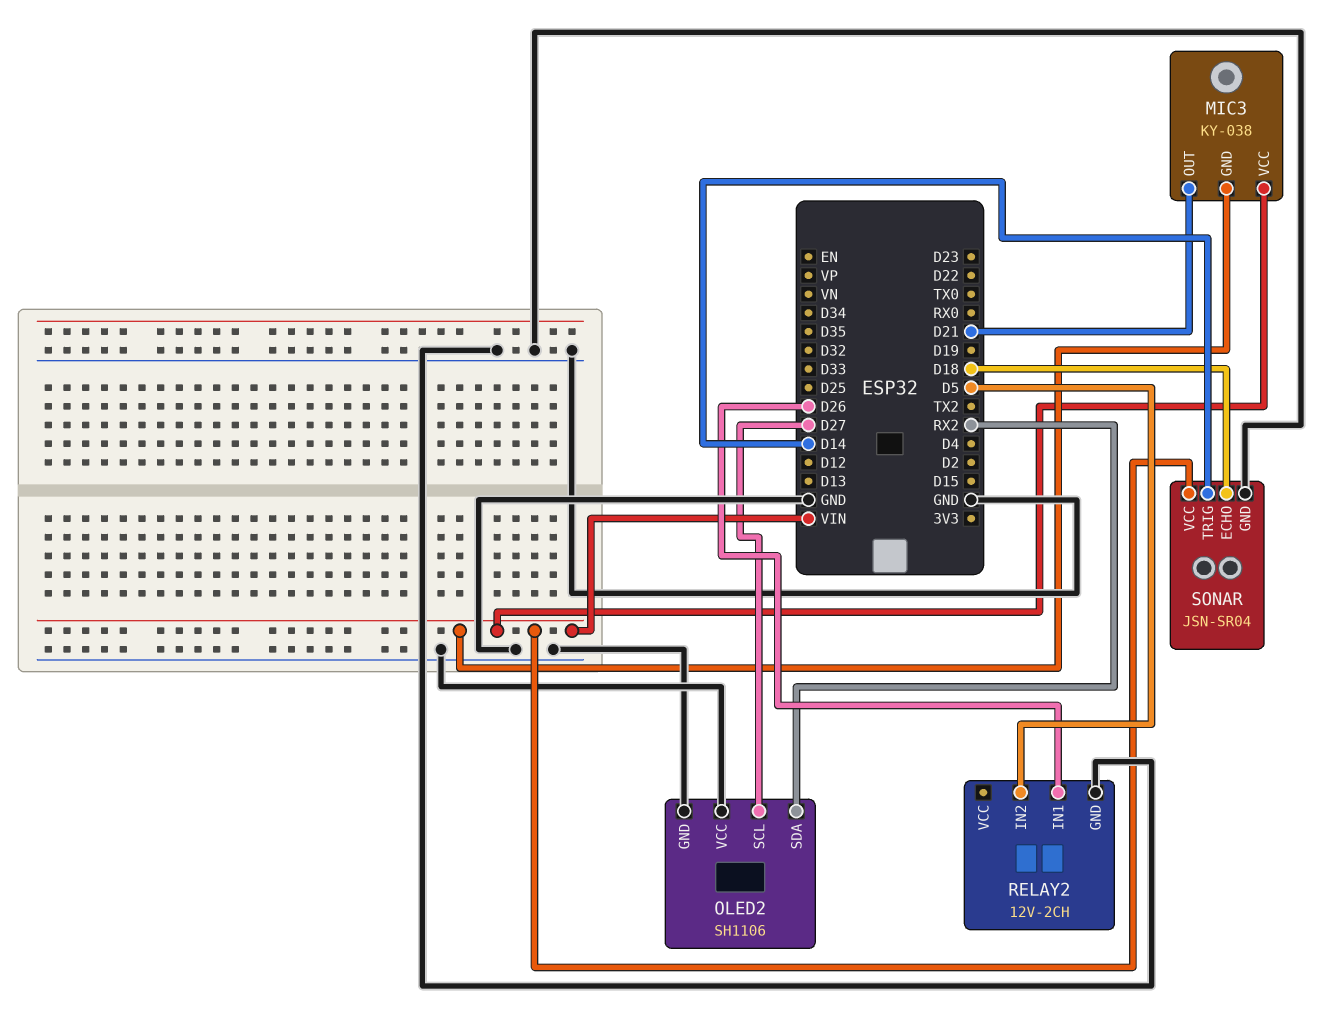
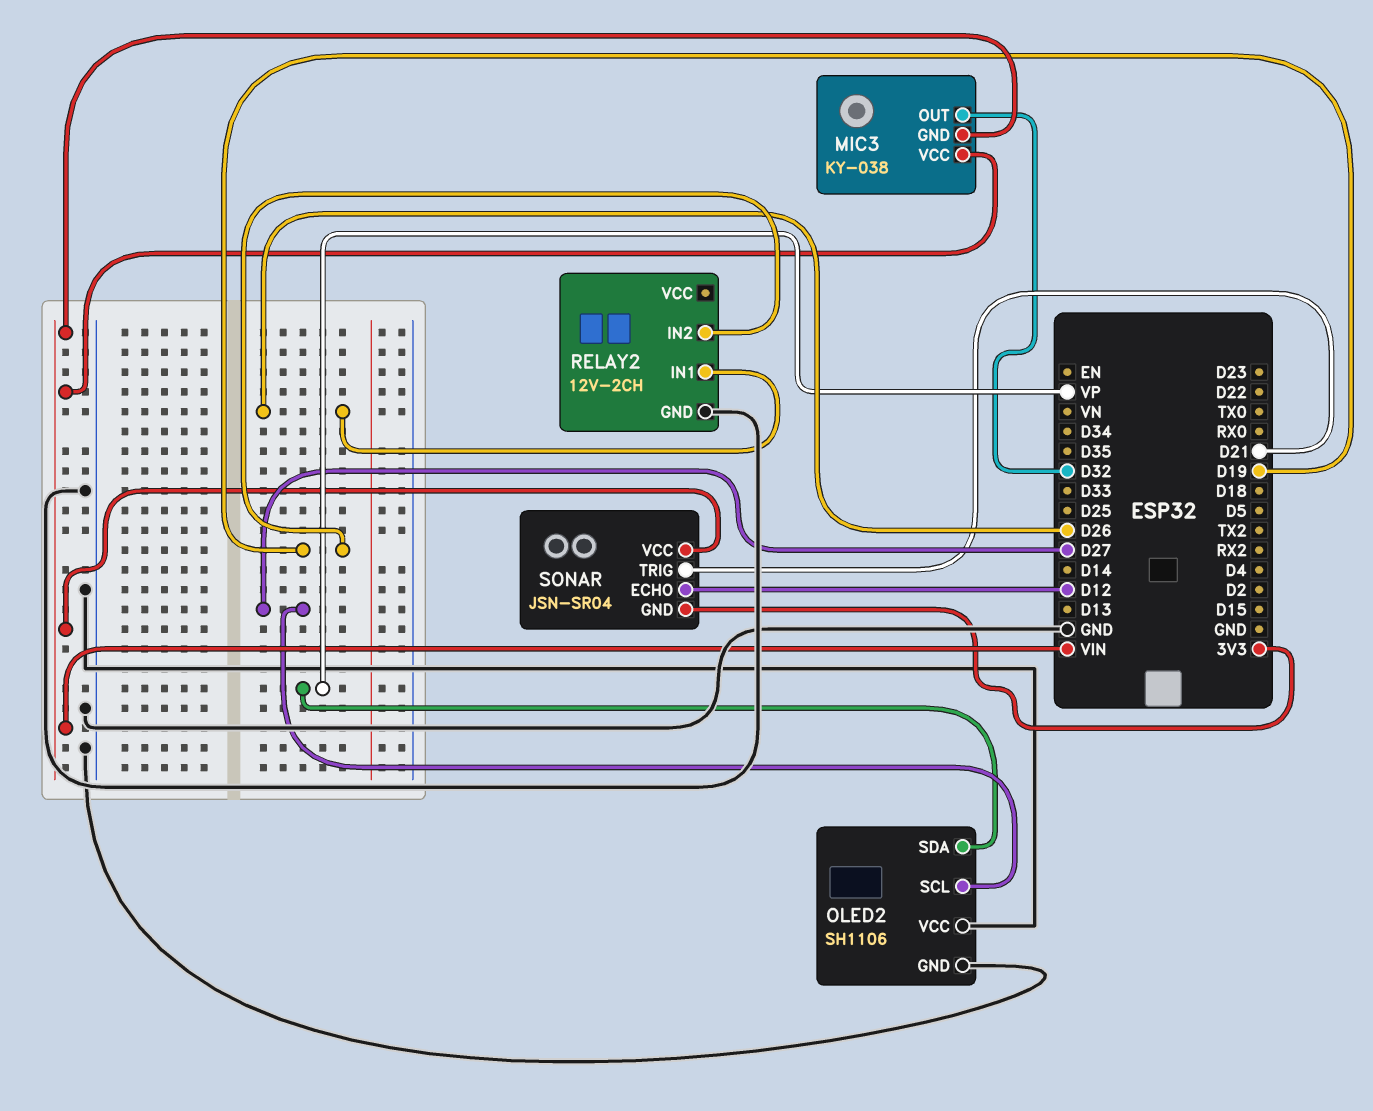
MIC3 pin OUT: D21 -> D32
OLED2 pin SDA: RX2 -> VP
RELAY2 pin IN2: D5 -> D19
SONAR pin ECHO: D18 -> D12
SONAR pin GND: GND -> 3V3
SONAR pin TRIG: D14 -> D21

